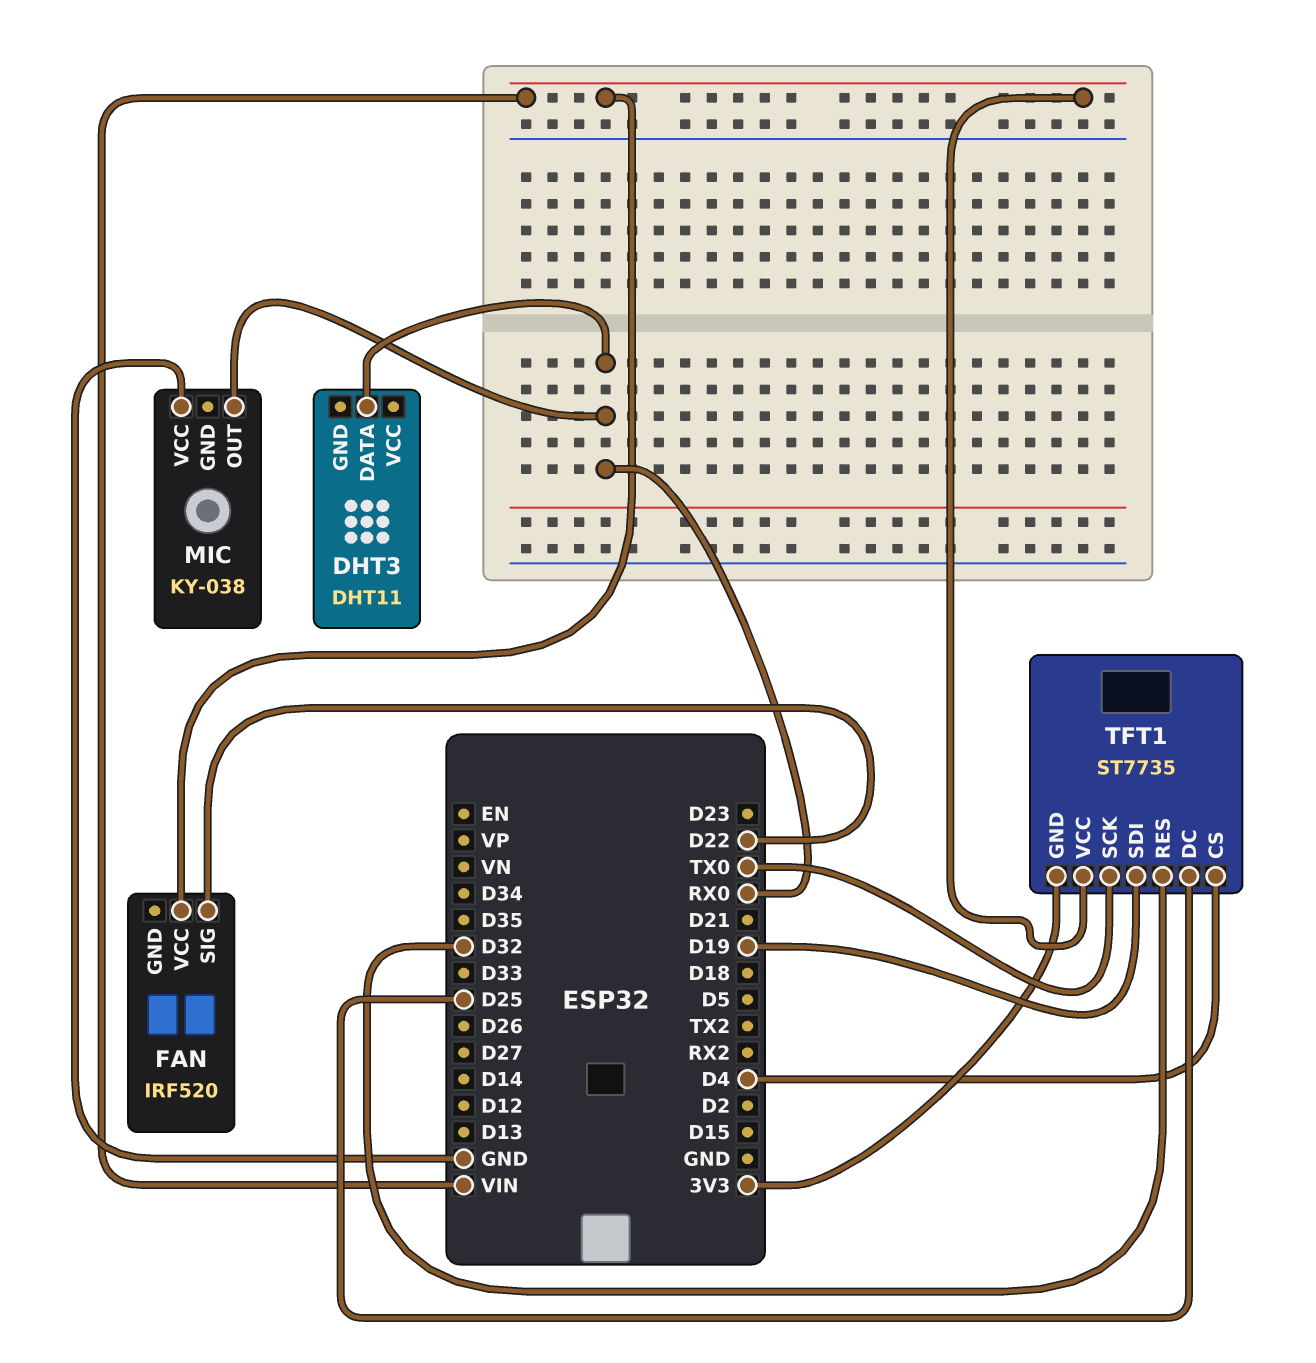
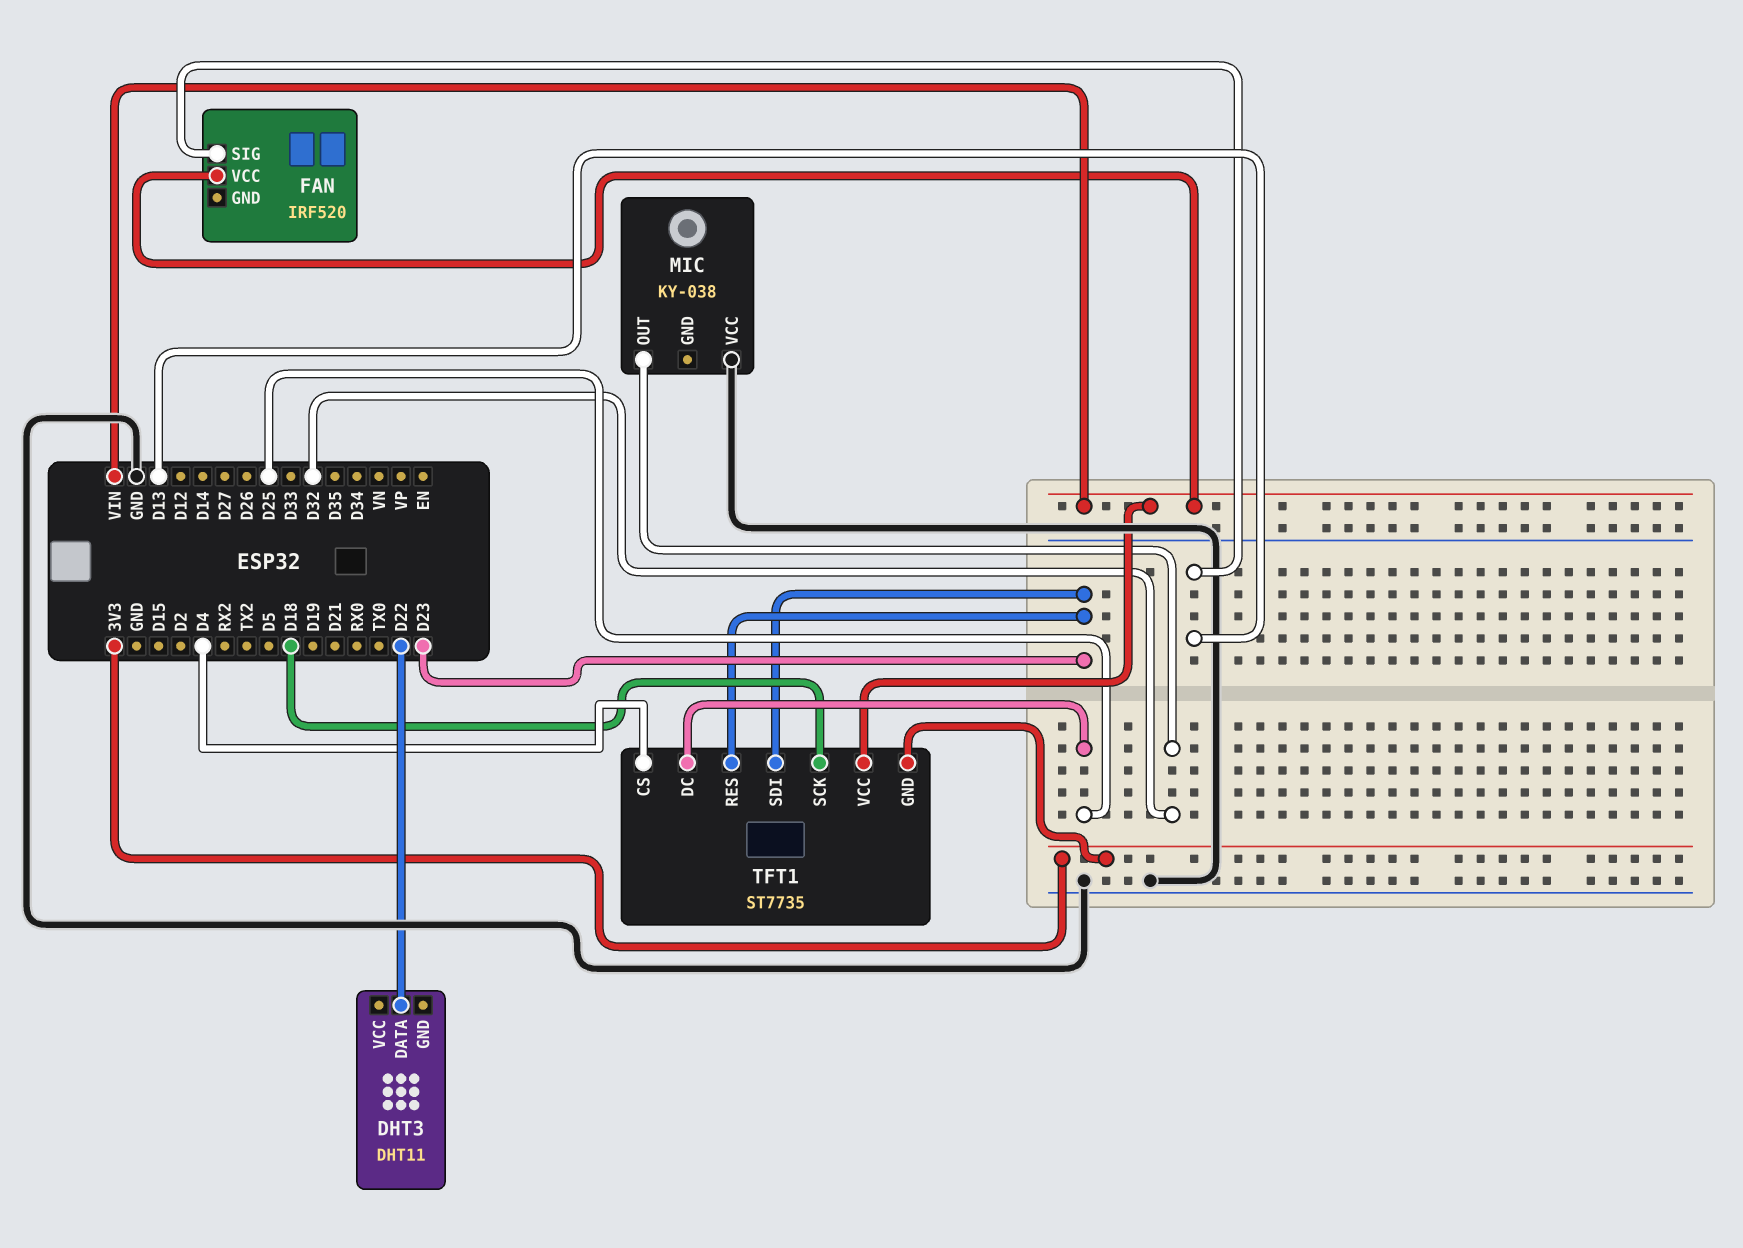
DHT3 pin DATA: RX0 -> D22
FAN pin SIG: D22 -> D13
MIC pin OUT: RX0 -> D32
TFT1 pin RES: D32 -> D23
TFT1 pin SCK: TX0 -> D18
TFT1 pin SDI: D19 -> D23

